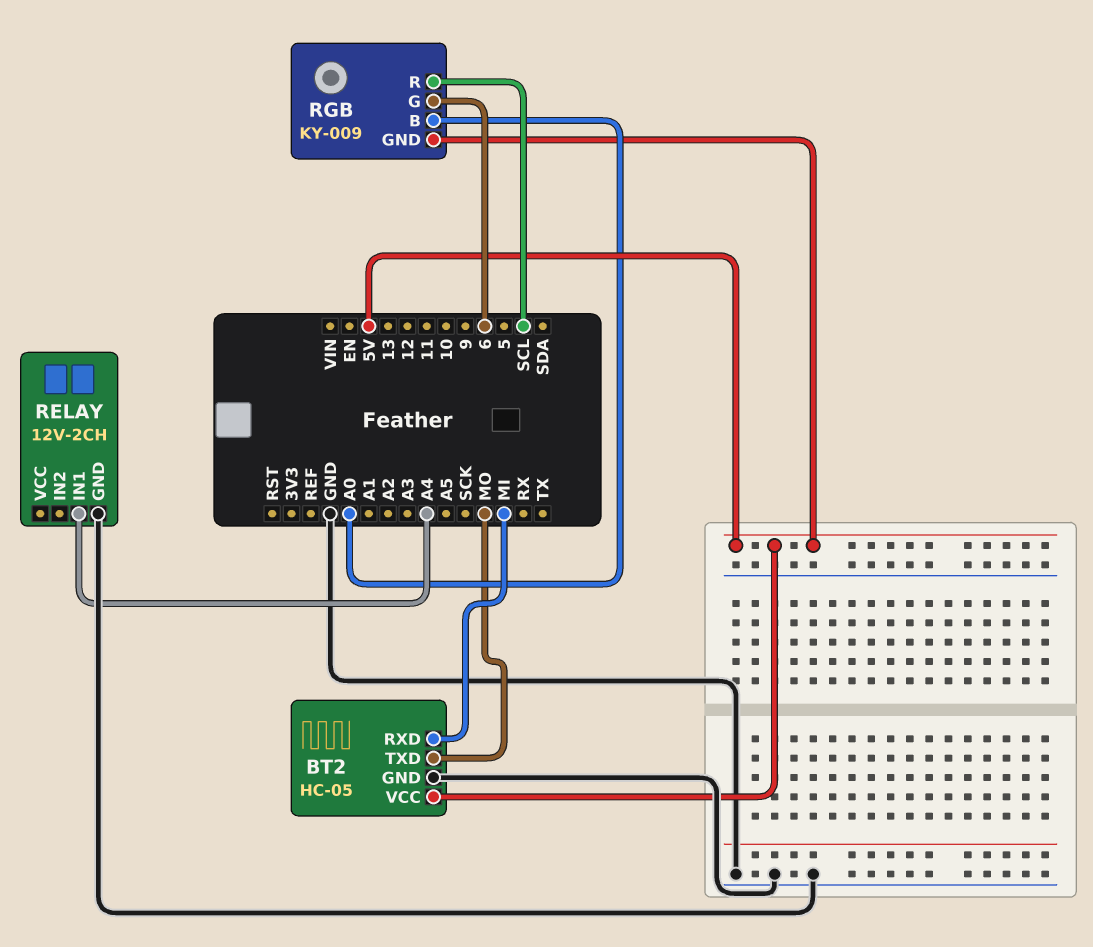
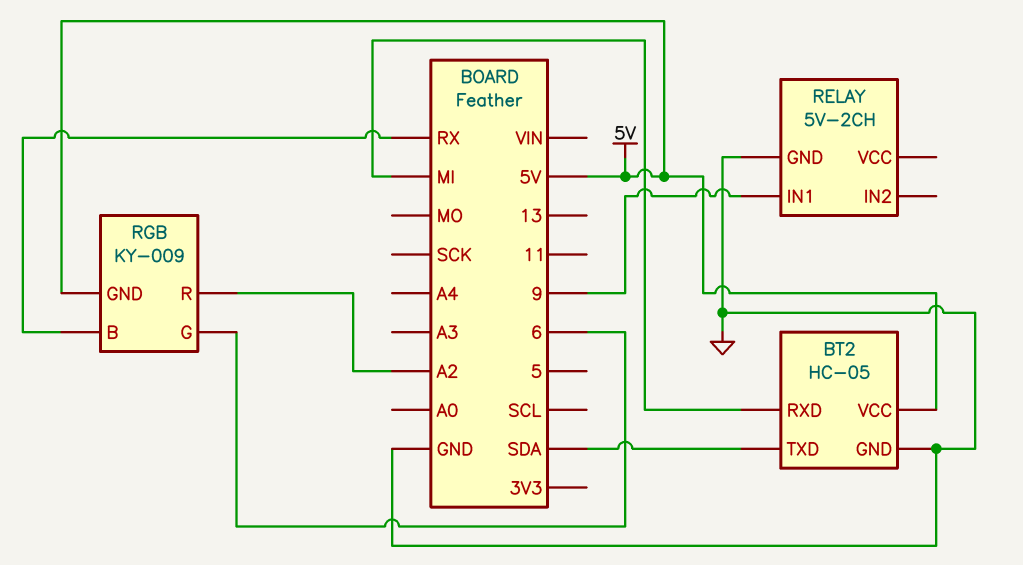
BT2 pin TXD: MO -> SDA
RELAY: 12V-2CH -> 5V-2CH
RELAY pin IN1: A4 -> 9
RGB pin B: A0 -> RX
RGB pin R: SCL -> A2

